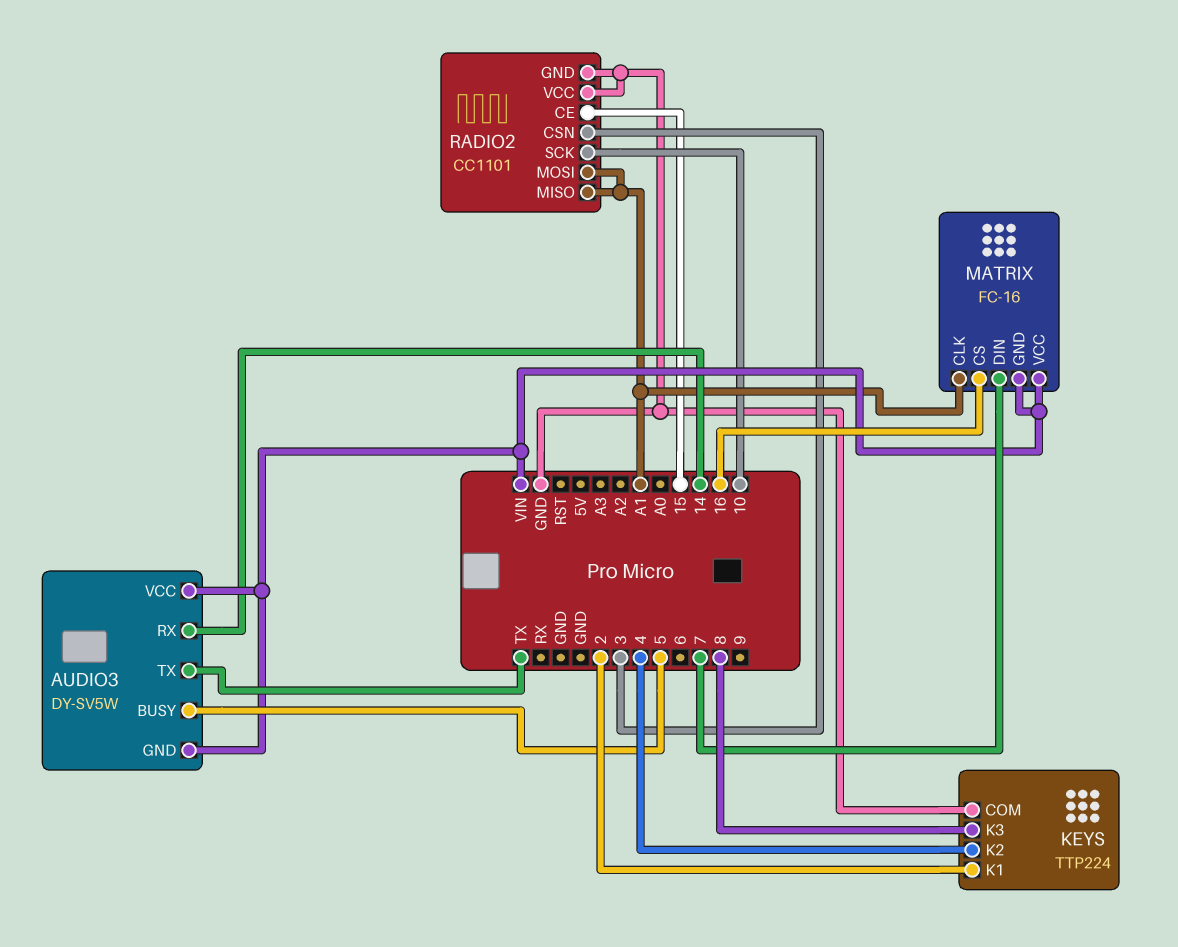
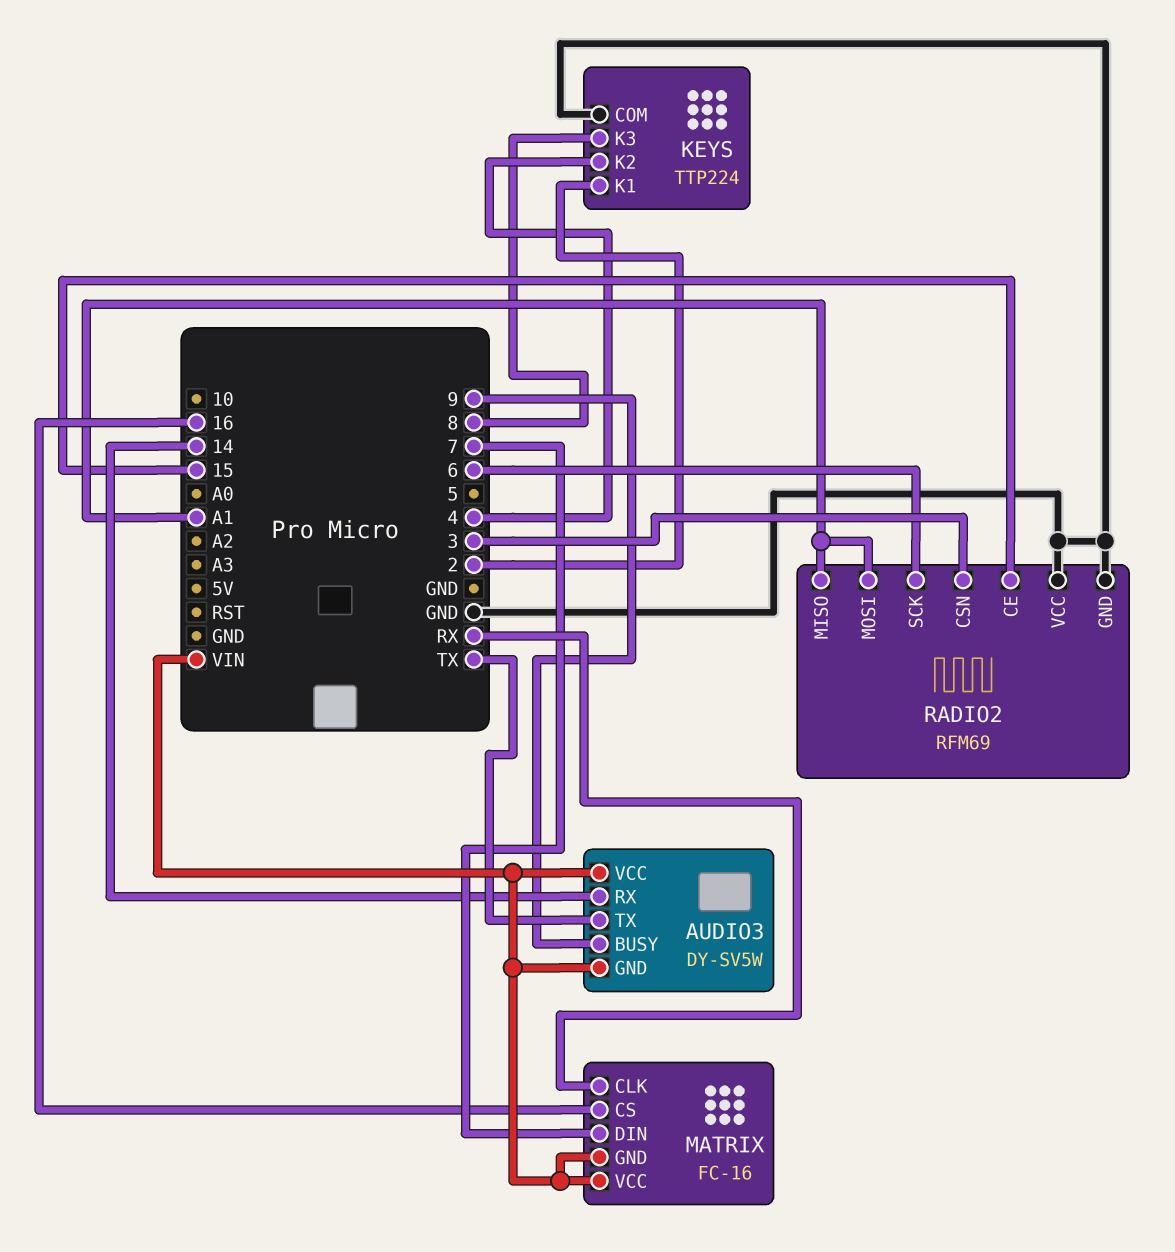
AUDIO3 pin BUSY: 5 -> 9
MATRIX pin CLK: A1 -> RX
RADIO2: CC1101 -> RFM69
RADIO2 pin SCK: 10 -> 6

